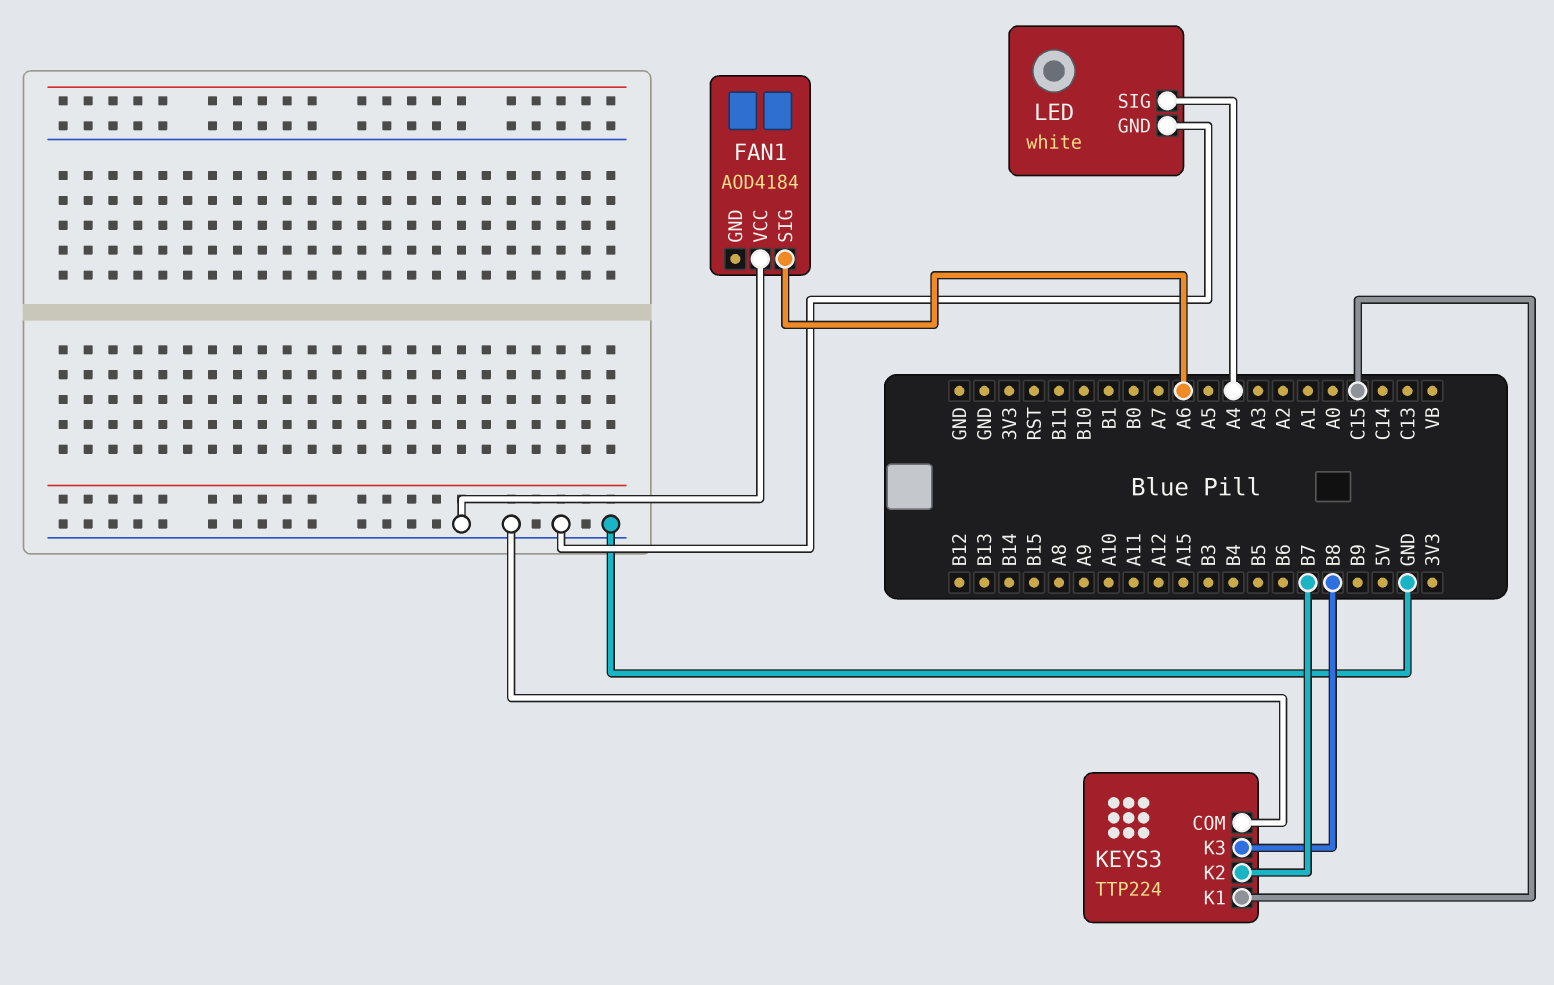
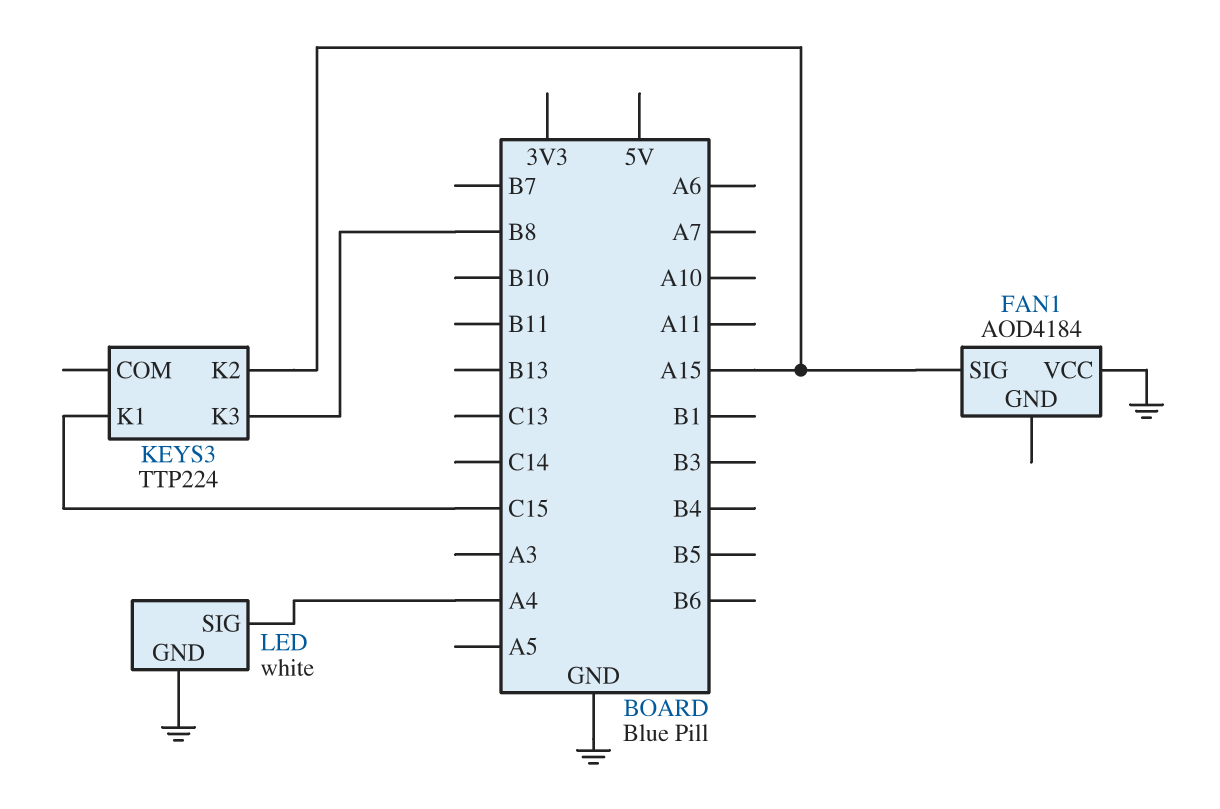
FAN1 pin SIG: A6 -> A15
KEYS3 pin COM: GND -> none
KEYS3 pin K2: B7 -> A15

